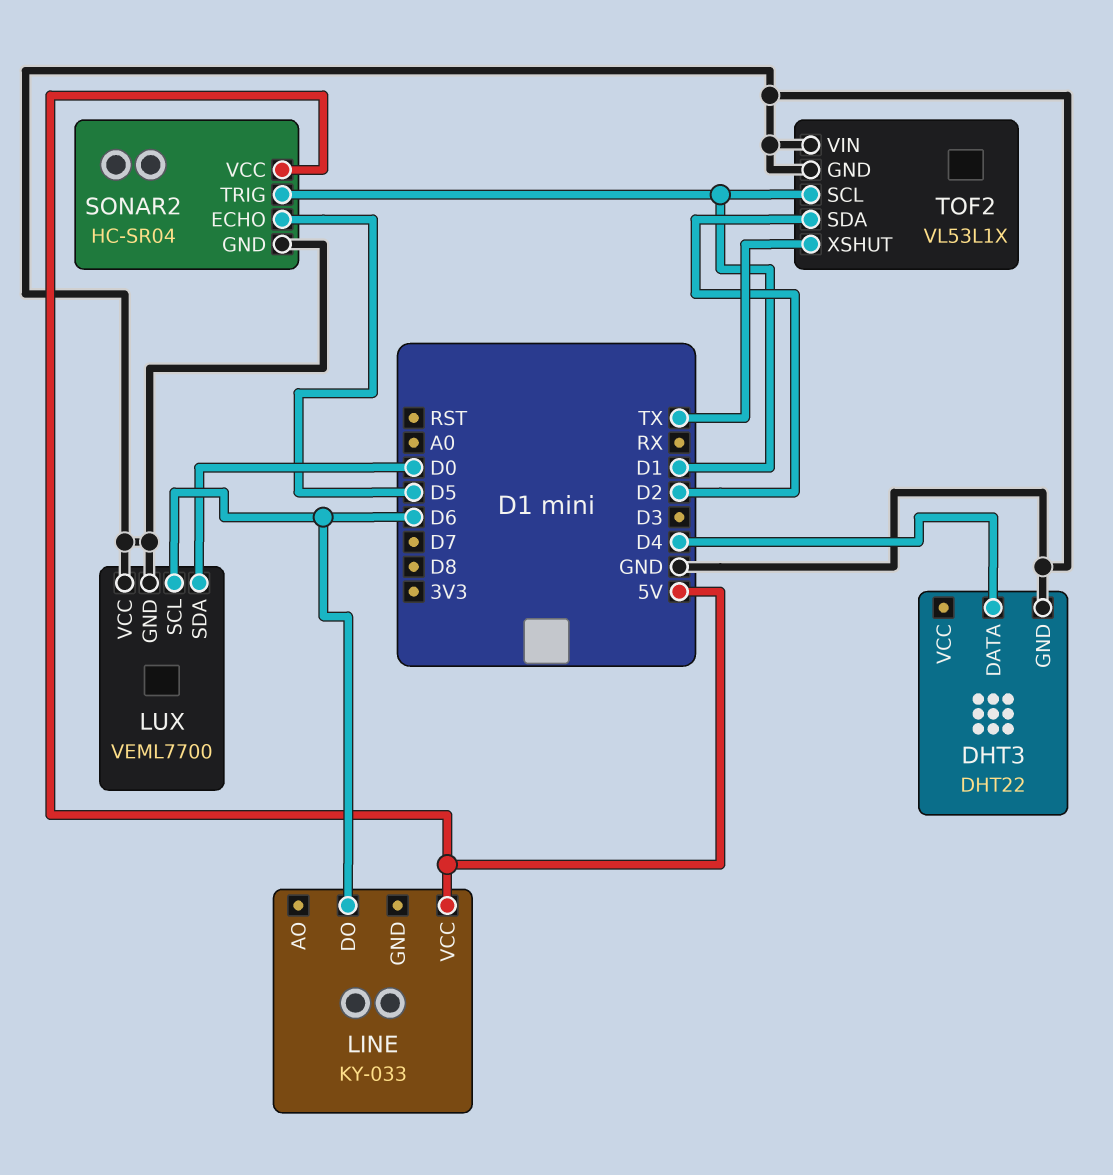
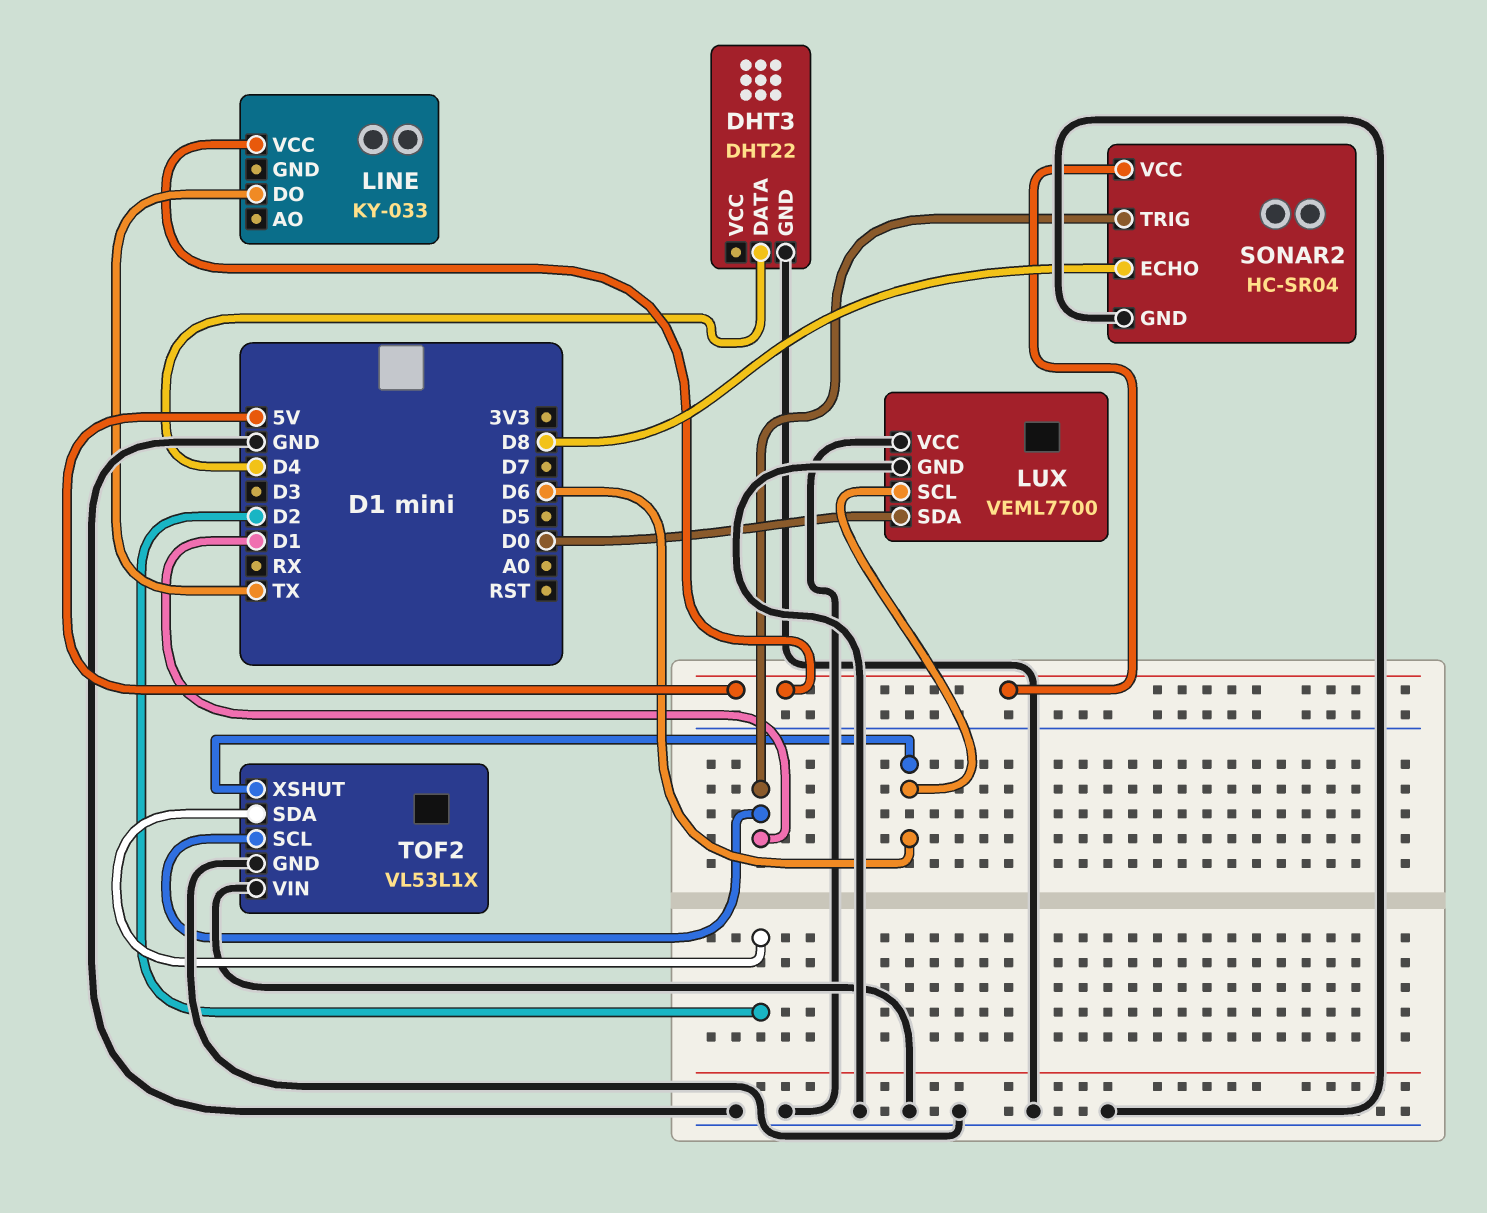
LINE pin DO: D6 -> TX
SONAR2 pin ECHO: D5 -> D8
TOF2 pin XSHUT: TX -> D6

